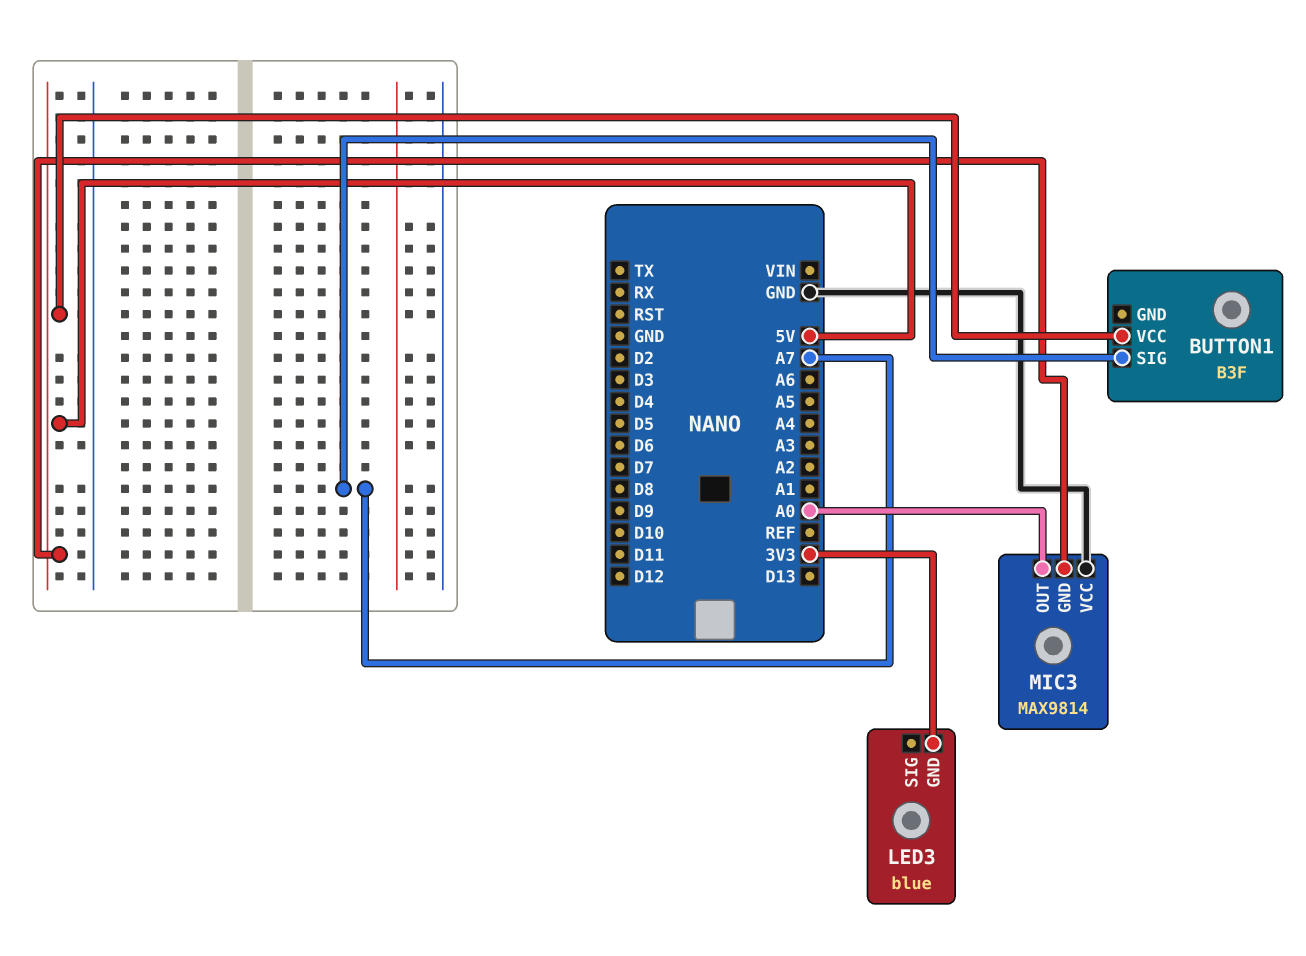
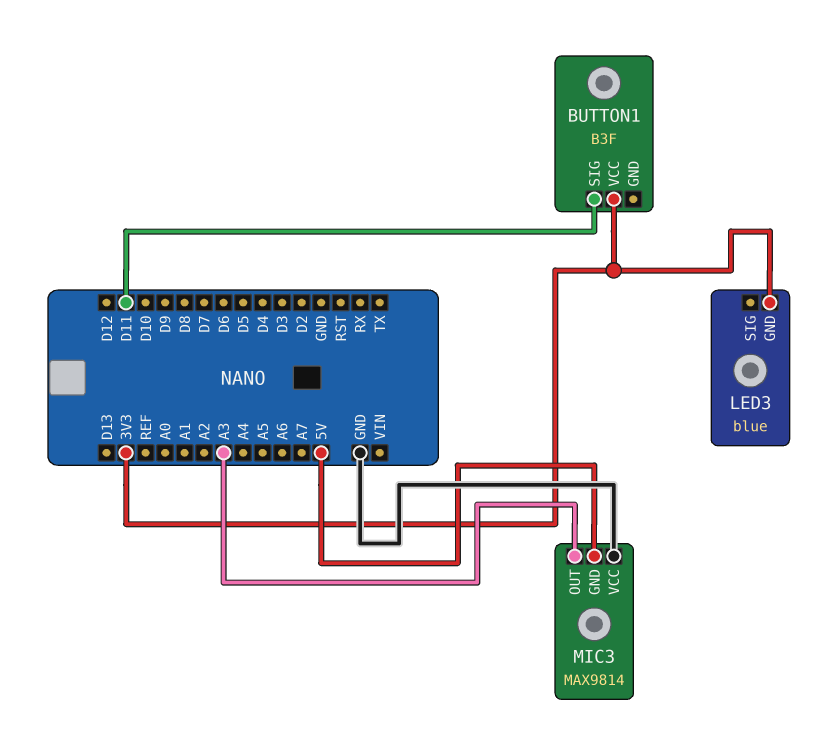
BUTTON1 pin SIG: A7 -> D11
BUTTON1 pin VCC: 5V -> 3V3
MIC3 pin OUT: A0 -> A3

